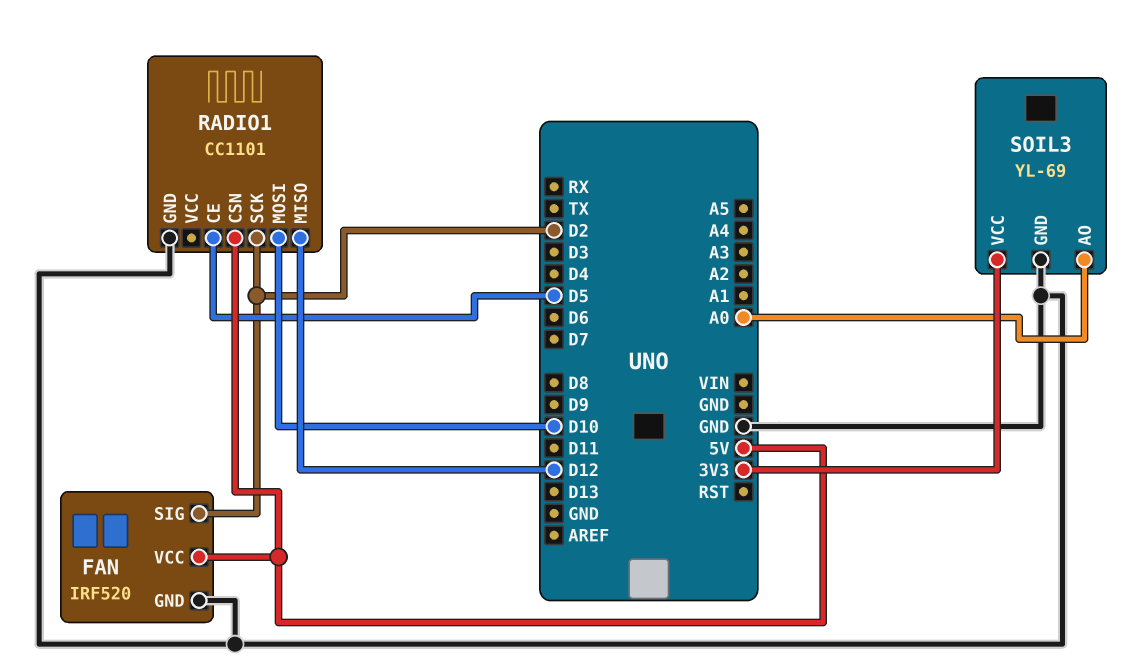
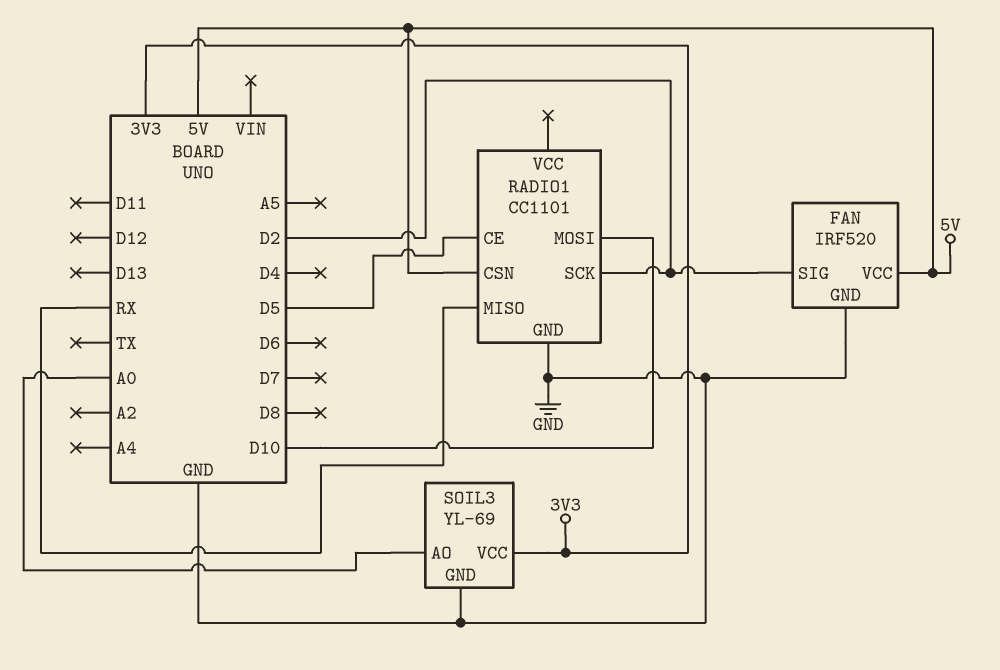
RADIO1 pin MISO: D12 -> RX

